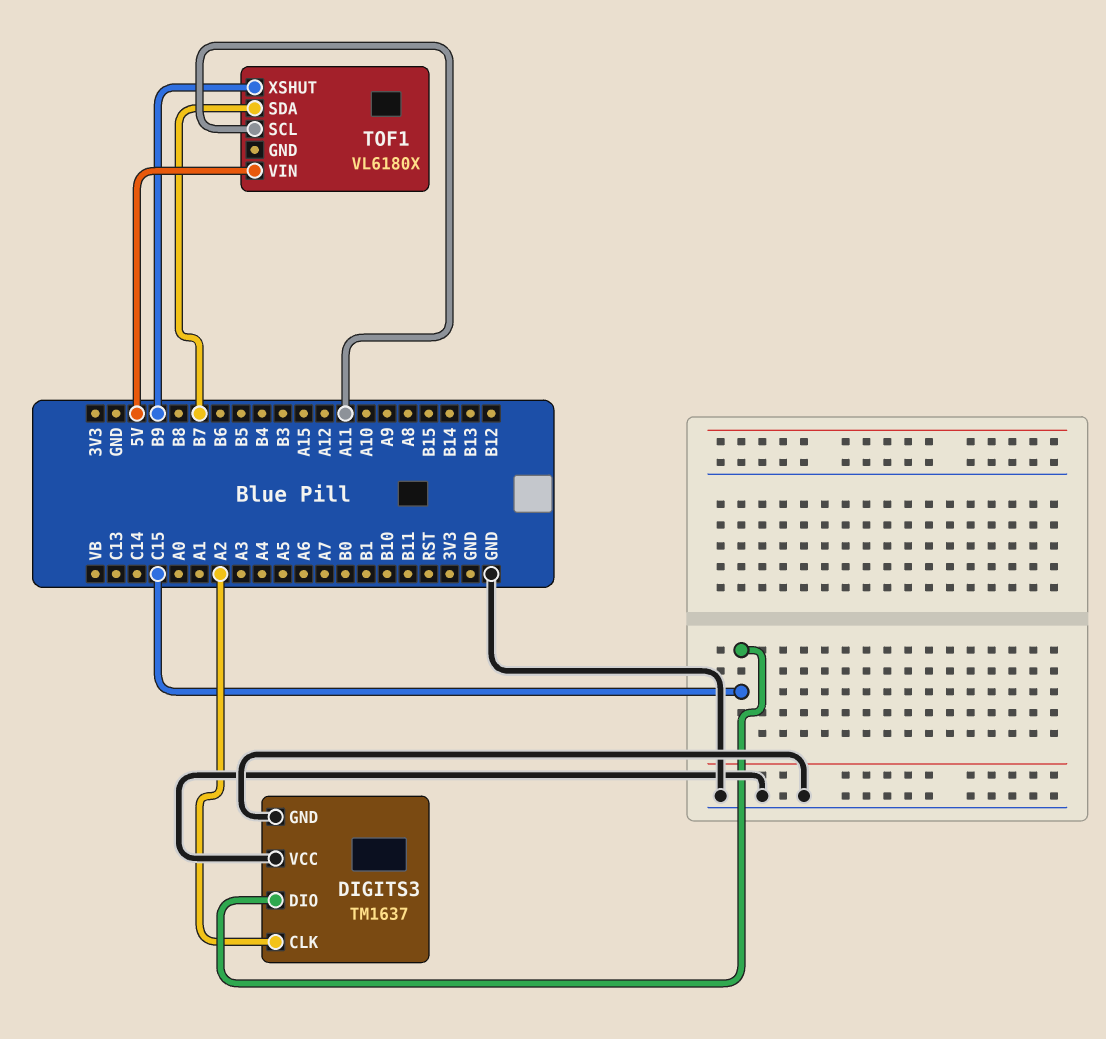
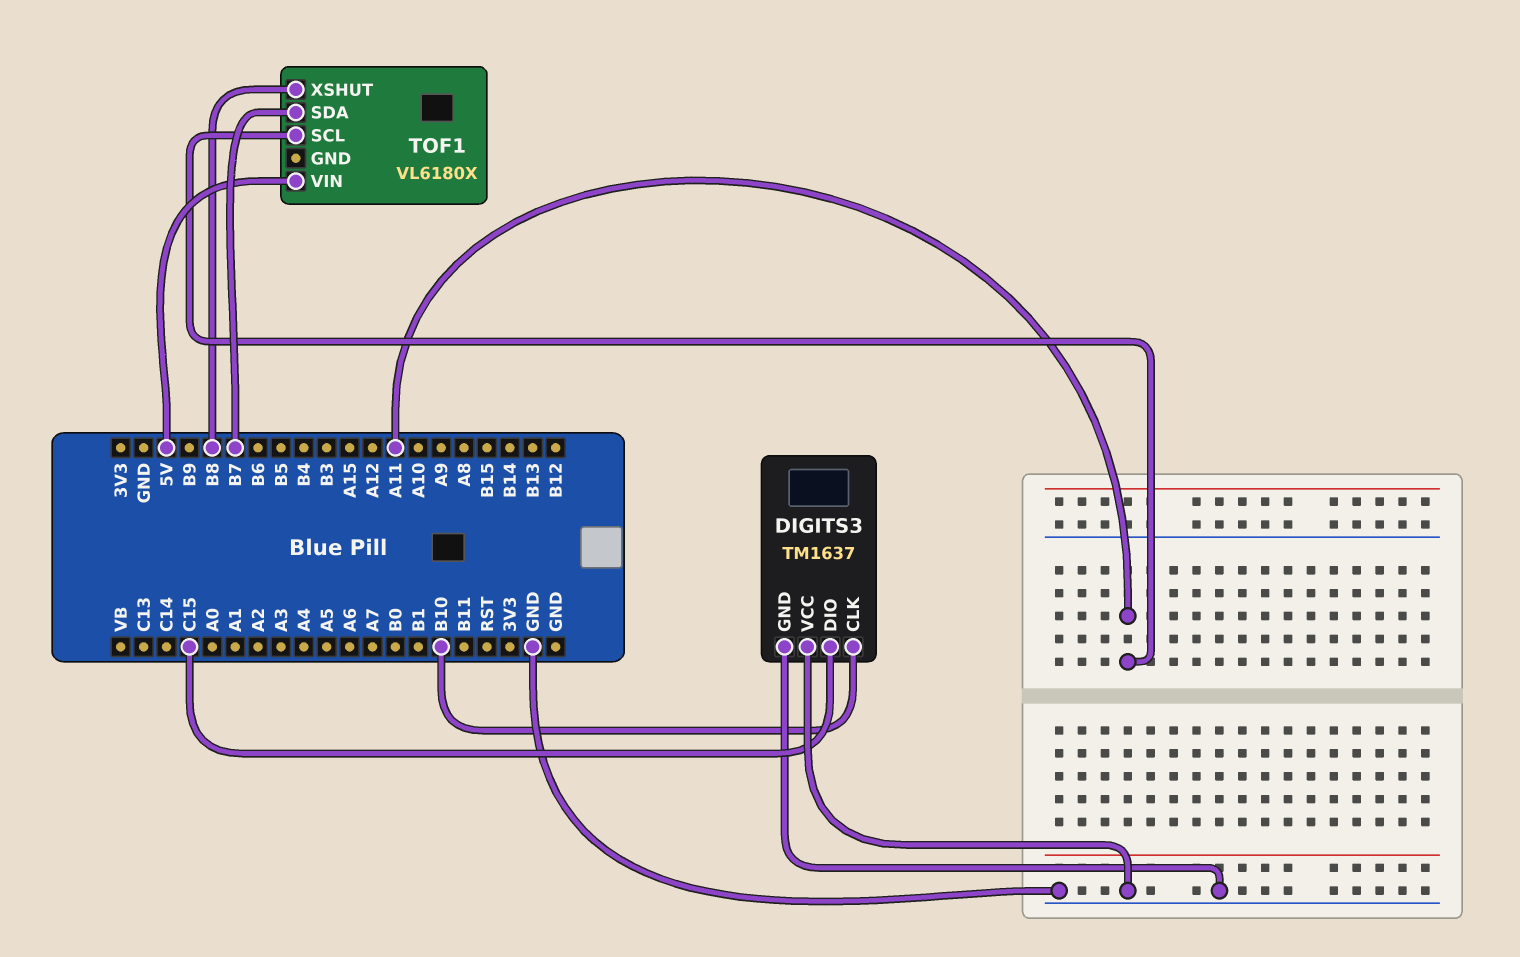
DIGITS3 pin CLK: A2 -> B10
TOF1 pin XSHUT: B9 -> B8

